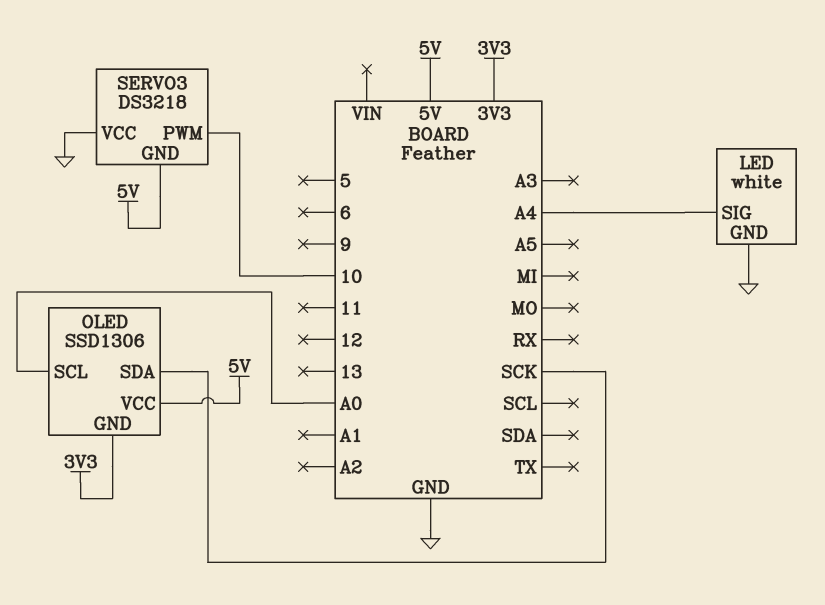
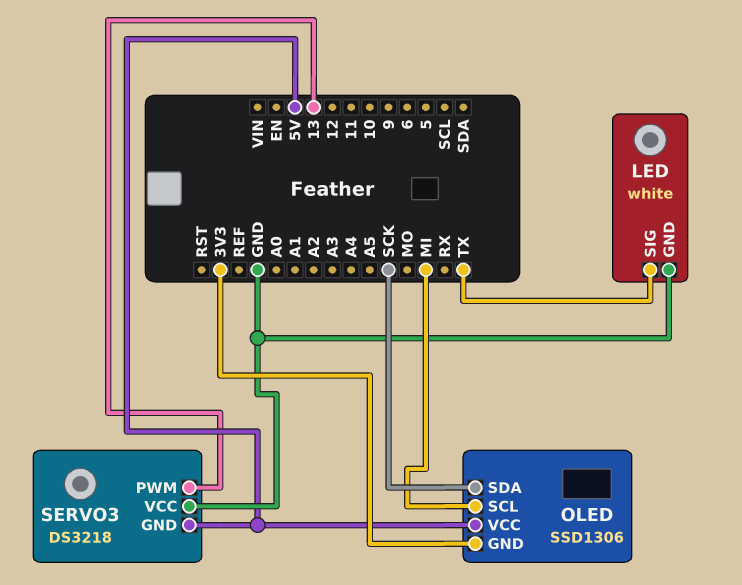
LED pin SIG: A4 -> TX
OLED pin SCL: A0 -> MI
SERVO3 pin PWM: 10 -> 13

